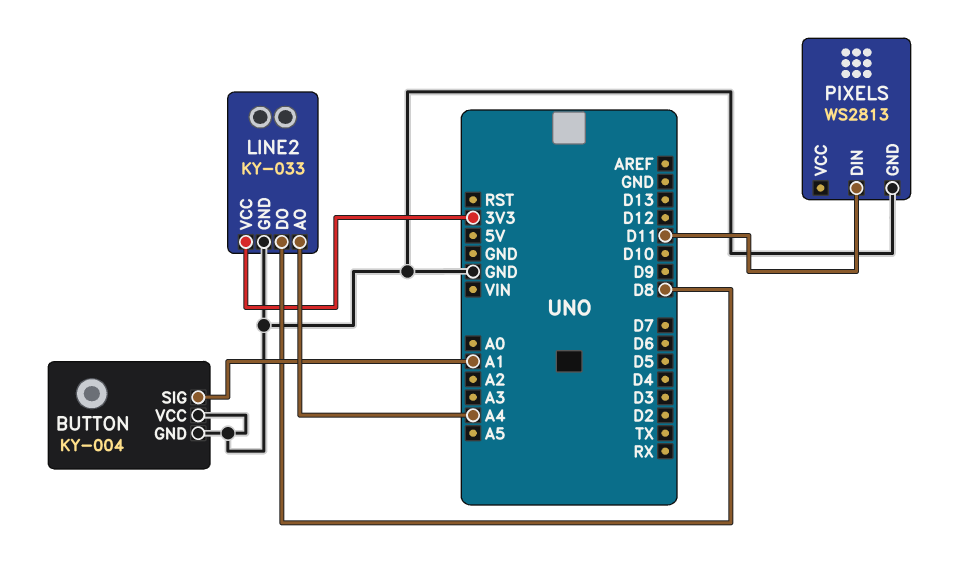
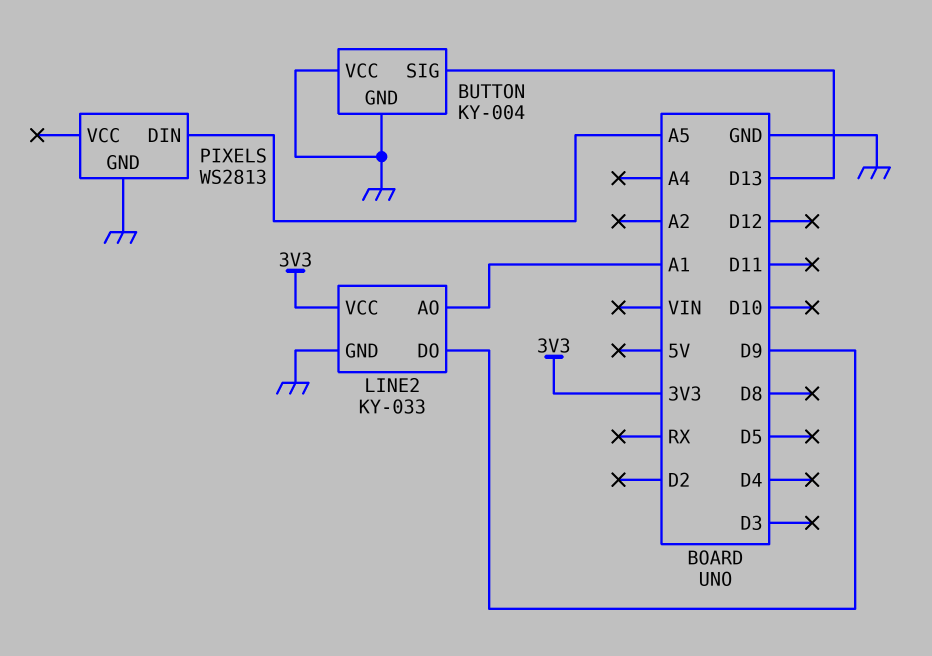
BUTTON pin SIG: A1 -> D13
LINE2 pin AO: A4 -> A1
LINE2 pin DO: D8 -> D9
PIXELS pin DIN: D11 -> A5

